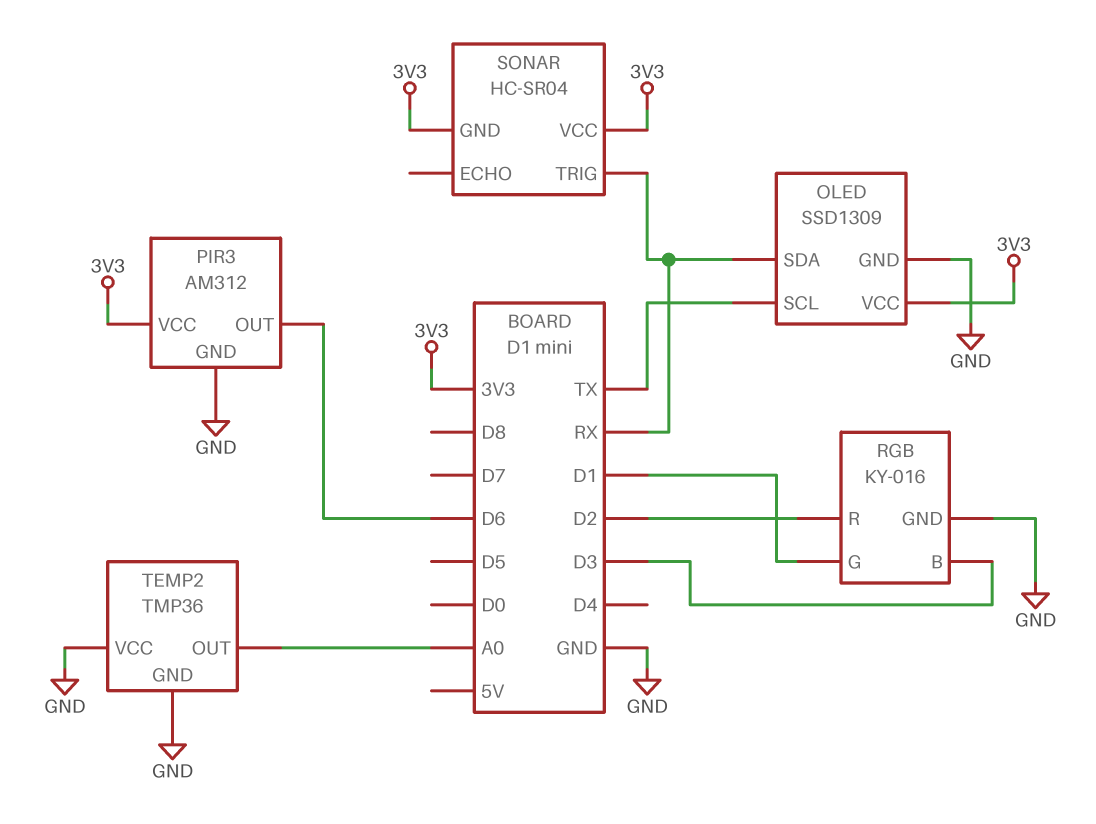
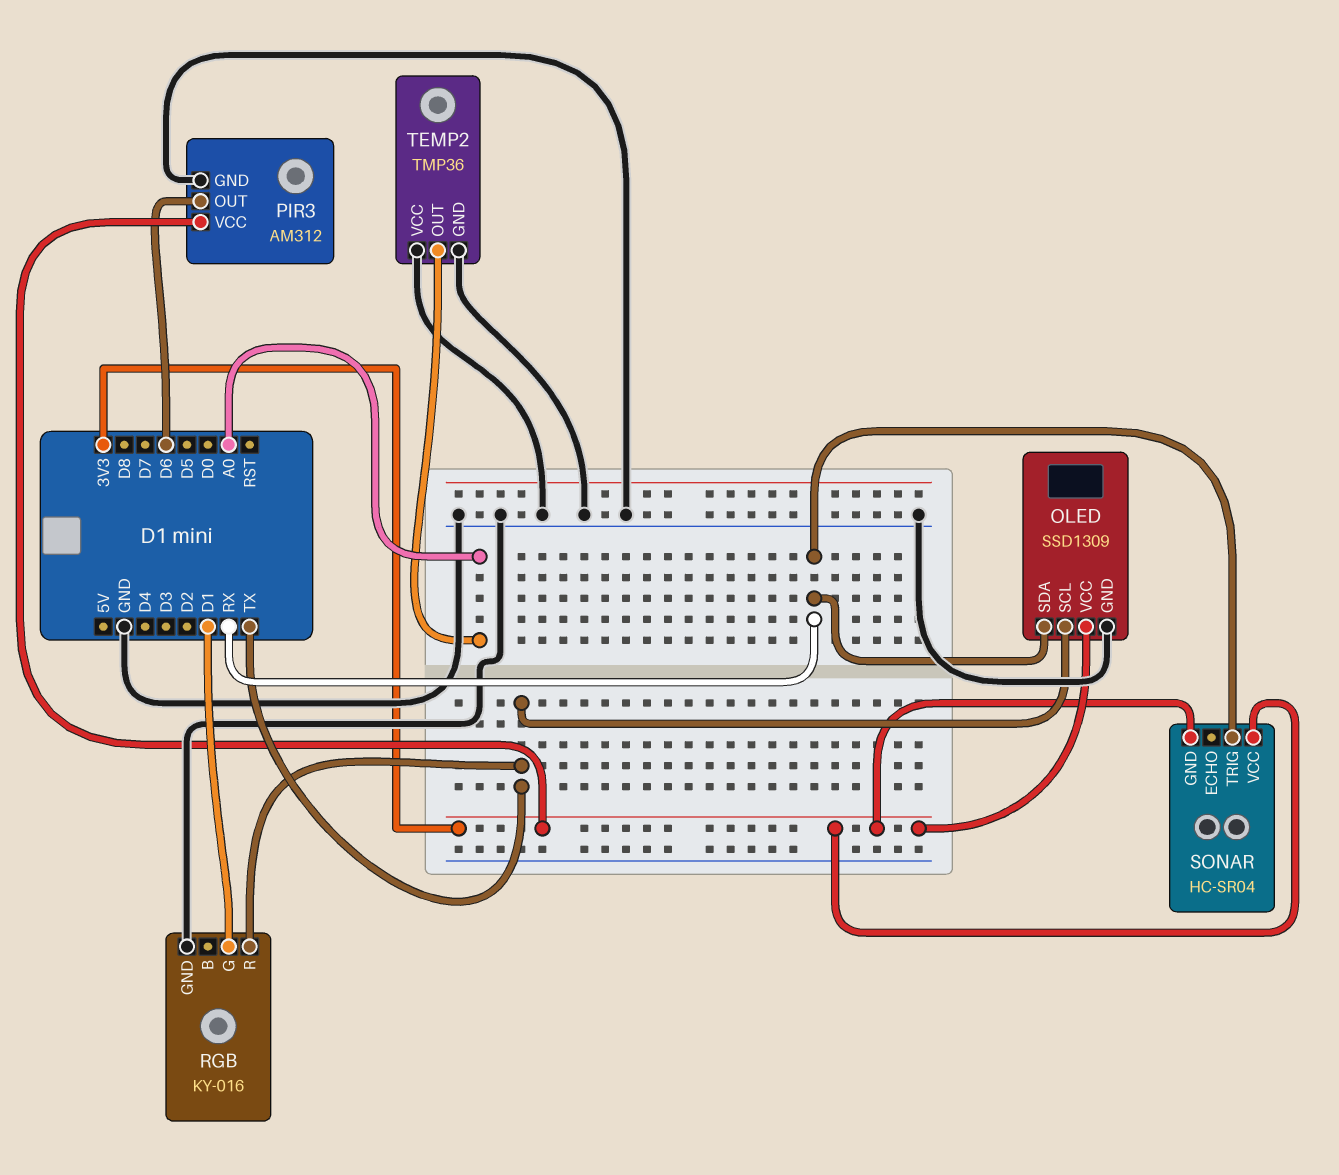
RGB pin B: D3 -> none
RGB pin R: D2 -> TX

